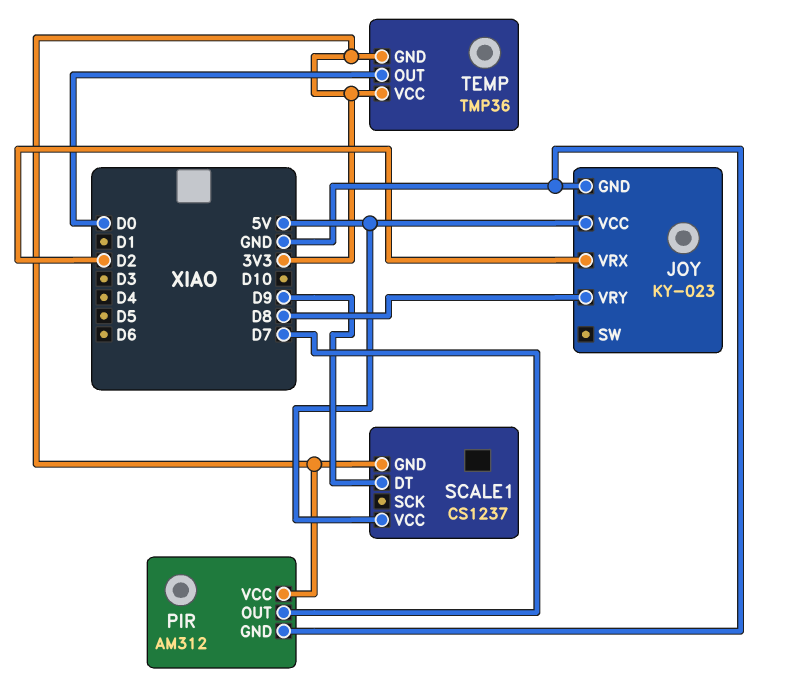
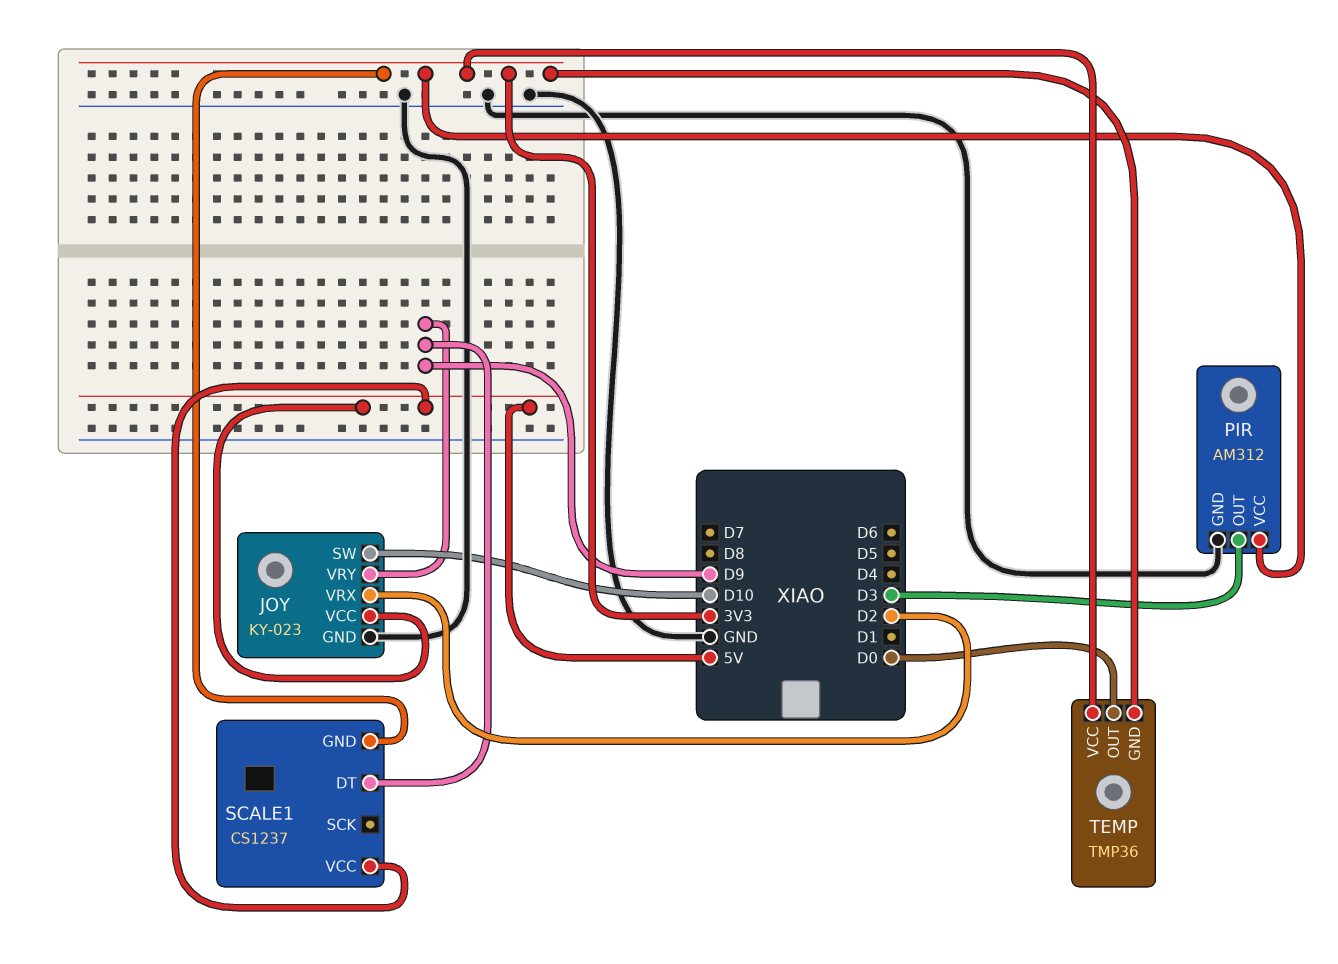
JOY pin SW: none -> D10
JOY pin VRY: D8 -> D9
PIR pin OUT: D7 -> D3

